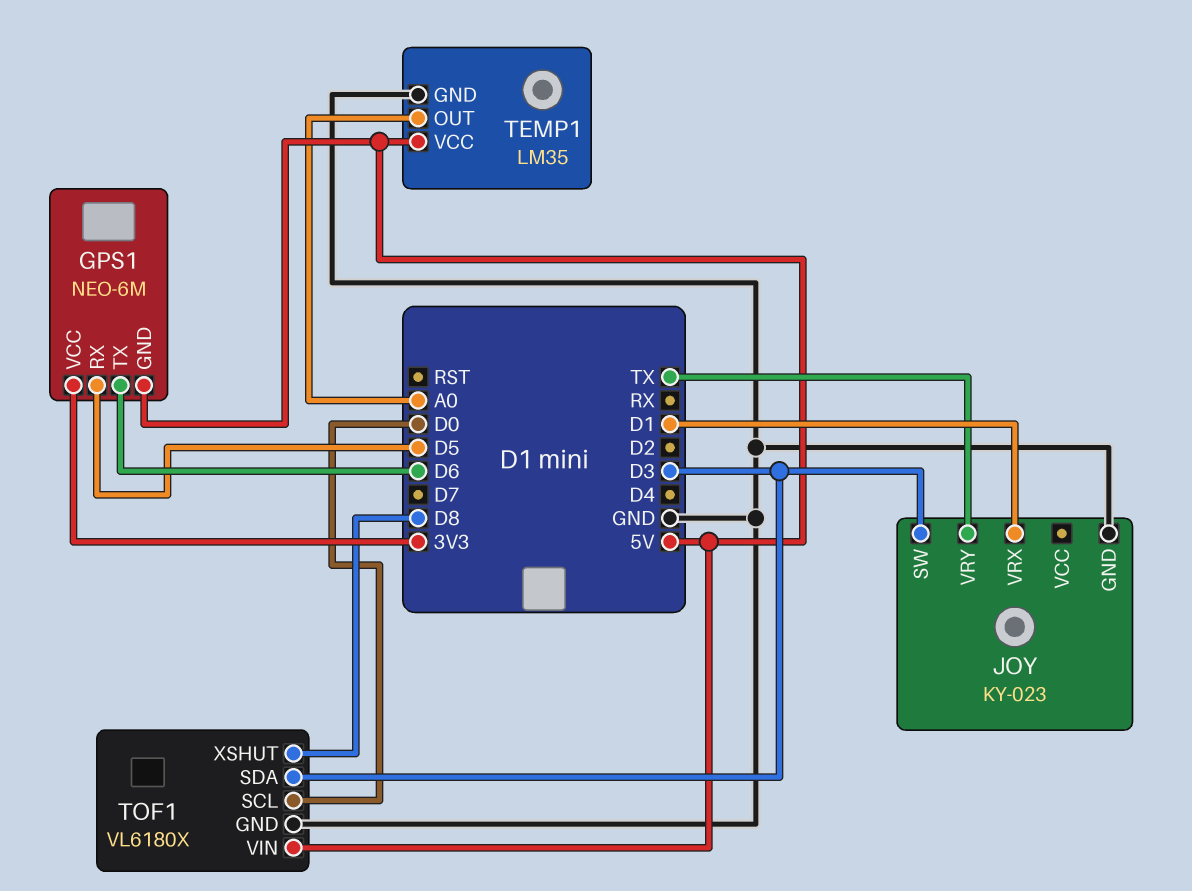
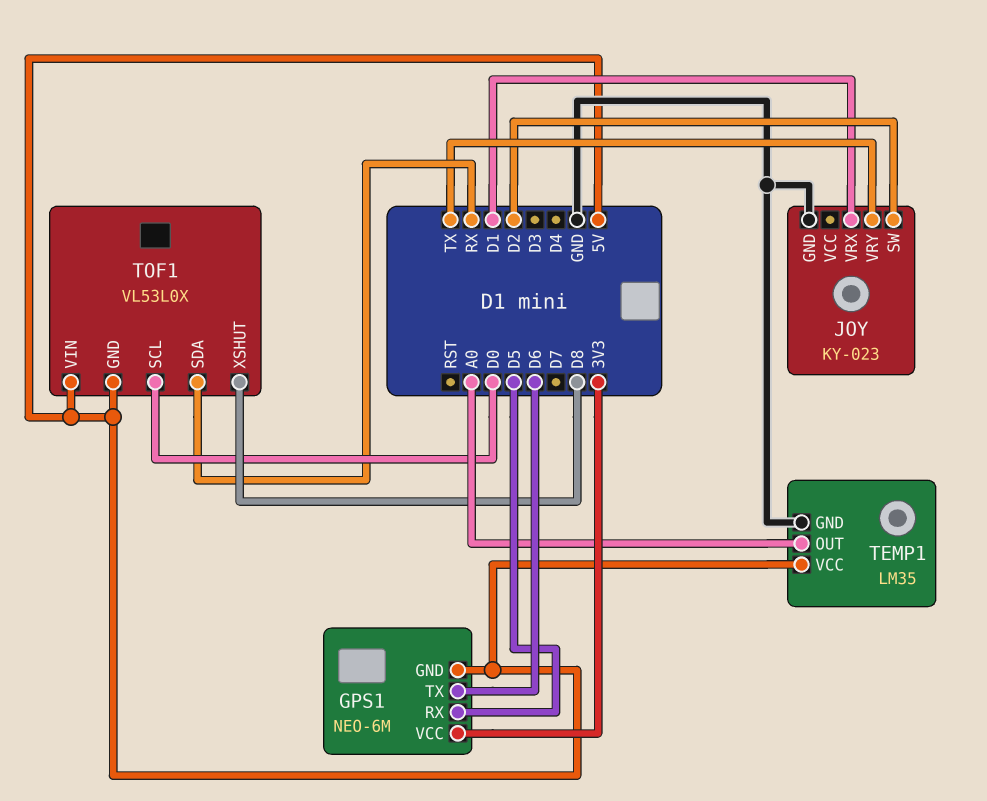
JOY pin SW: D3 -> D2
TOF1: VL6180X -> VL53L0X
TOF1 pin GND: GND -> 5V
TOF1 pin SDA: D3 -> RX

